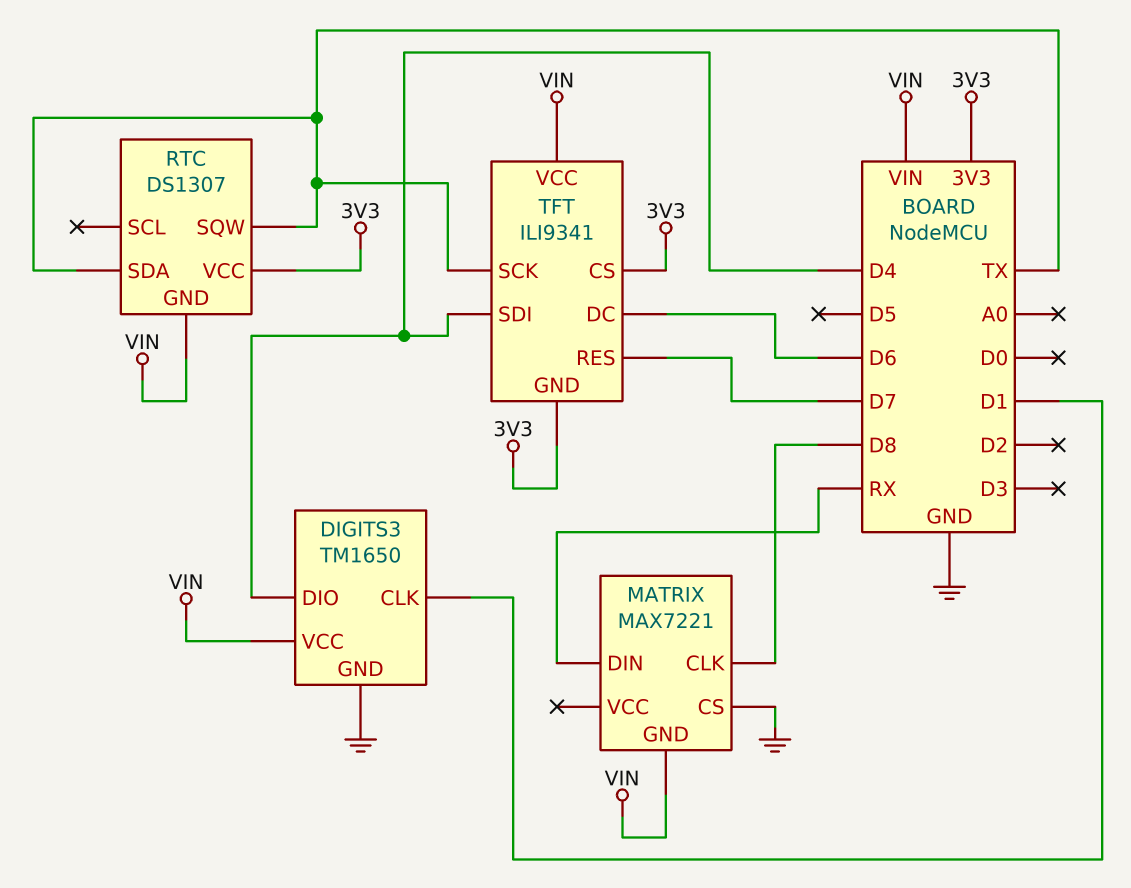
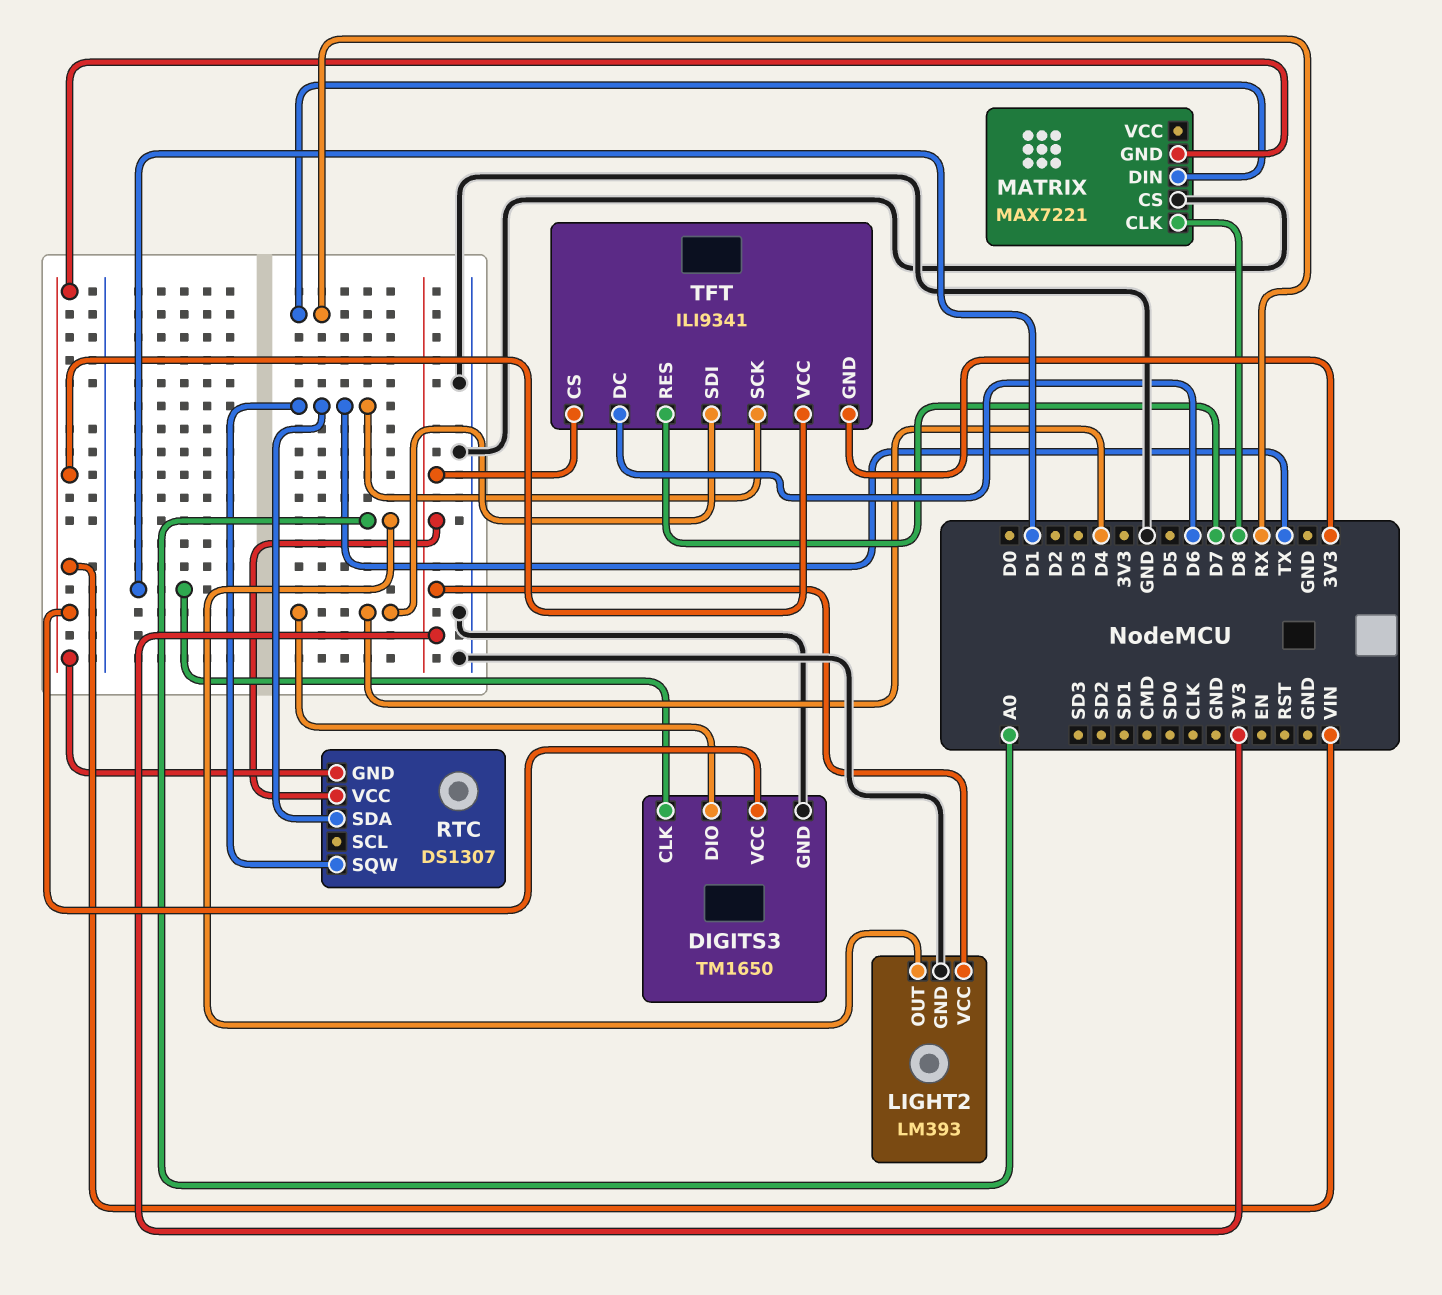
LIGHT2: none -> LM393
LIGHT2 pin GND: none -> GND
LIGHT2 pin OUT: none -> A0
LIGHT2 pin VCC: none -> 3V3

